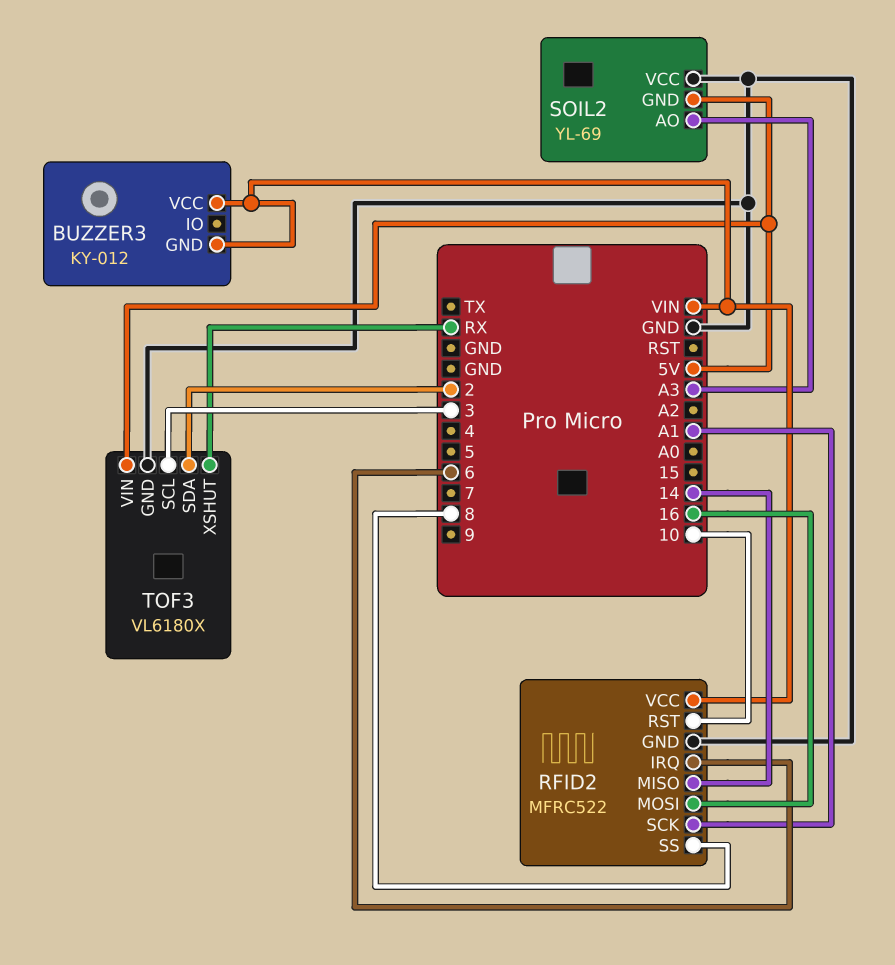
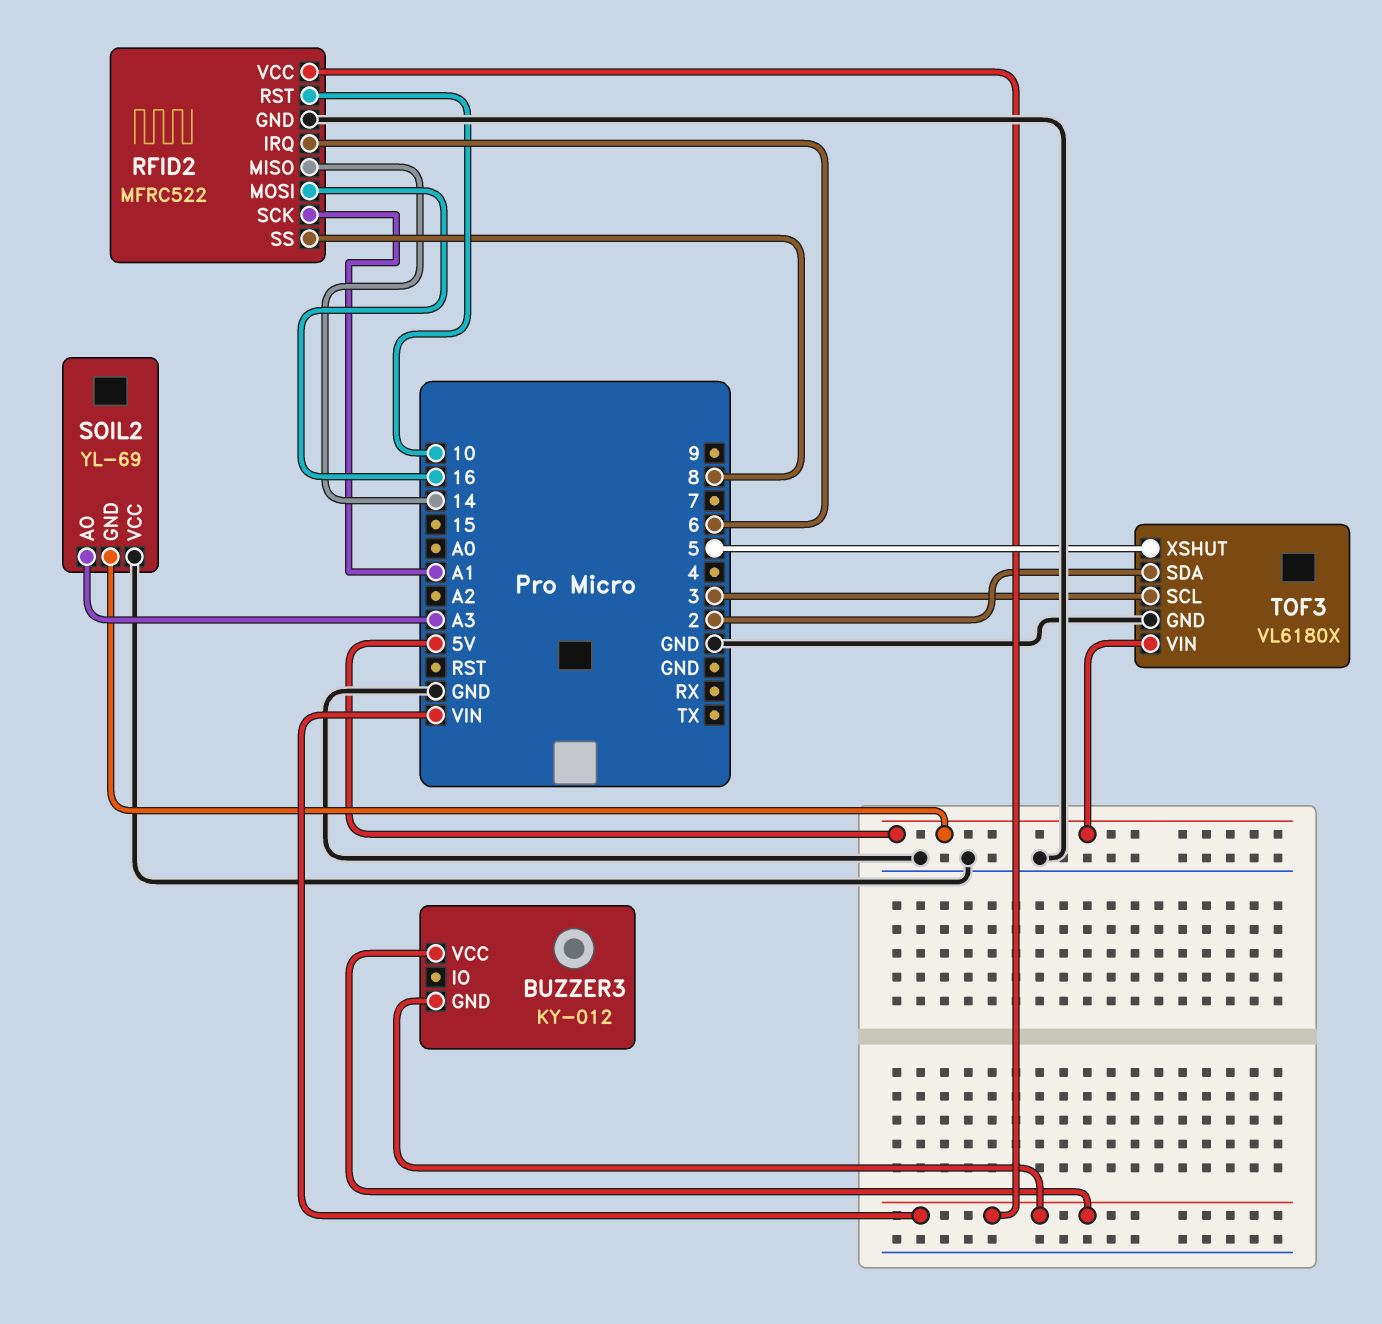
TOF3 pin XSHUT: RX -> 5

